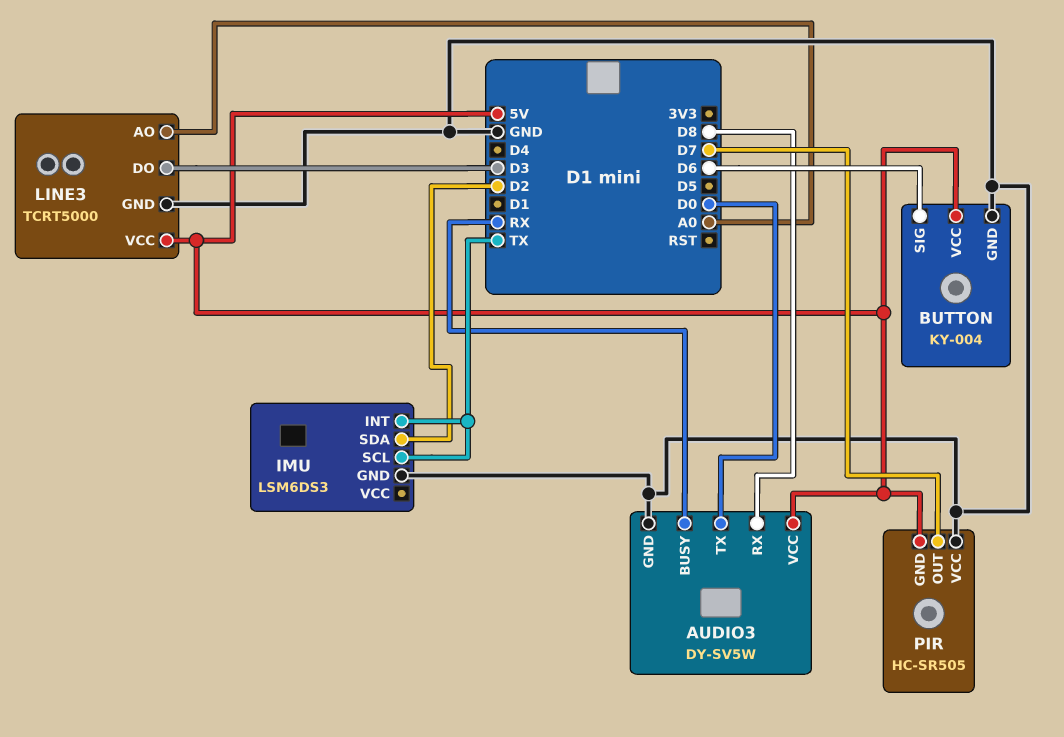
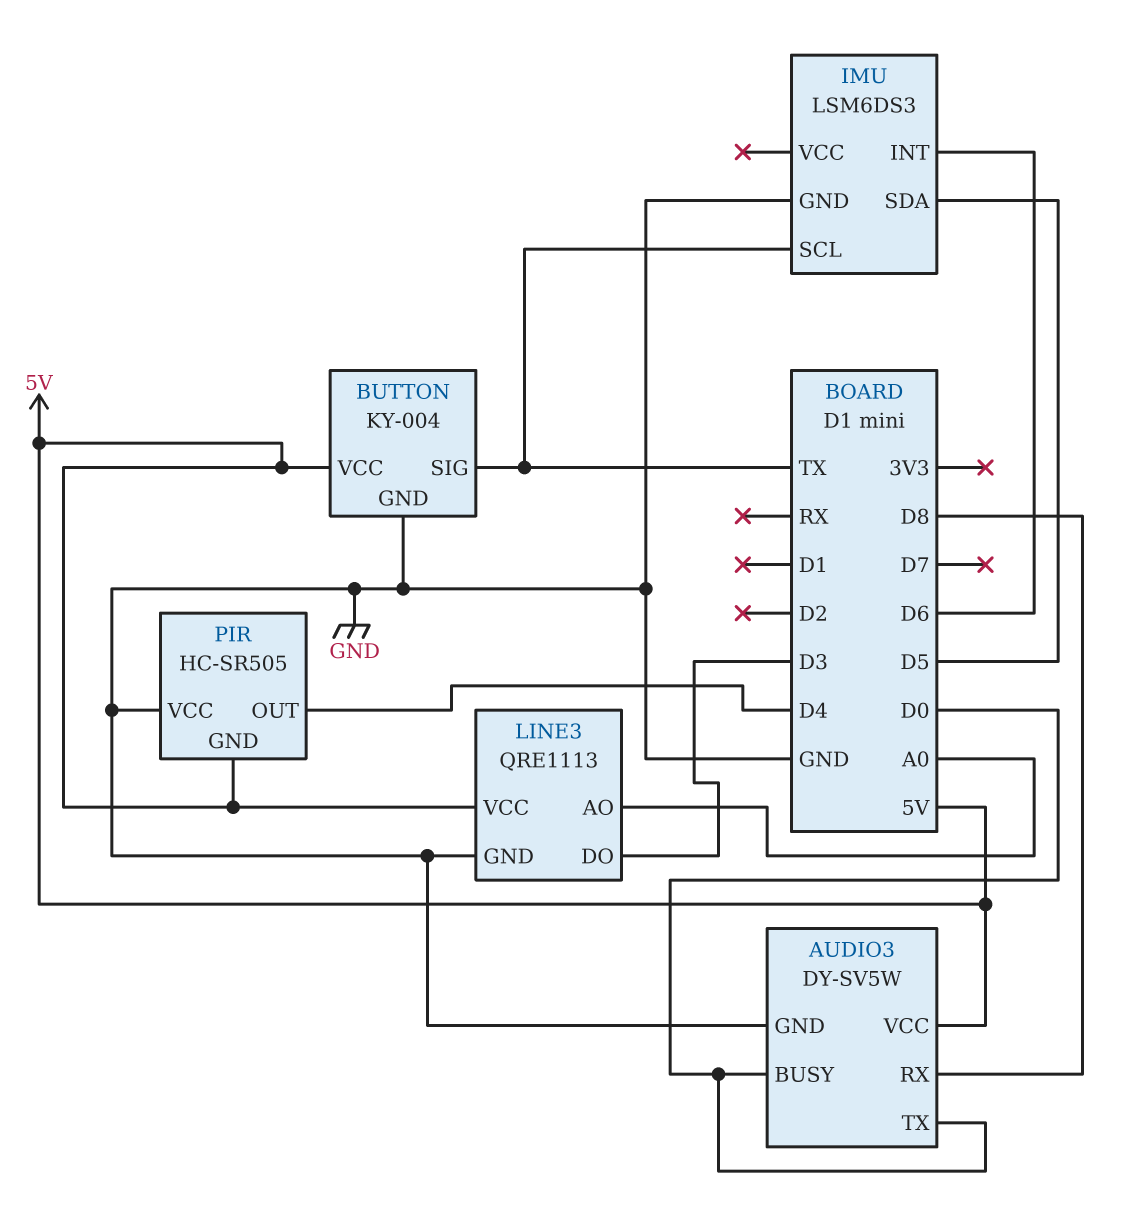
AUDIO3 pin BUSY: RX -> D0
BUTTON pin SIG: D6 -> TX
IMU pin INT: TX -> D6
IMU pin SDA: D2 -> D5
LINE3: TCRT5000 -> QRE1113
PIR pin OUT: D7 -> D4

